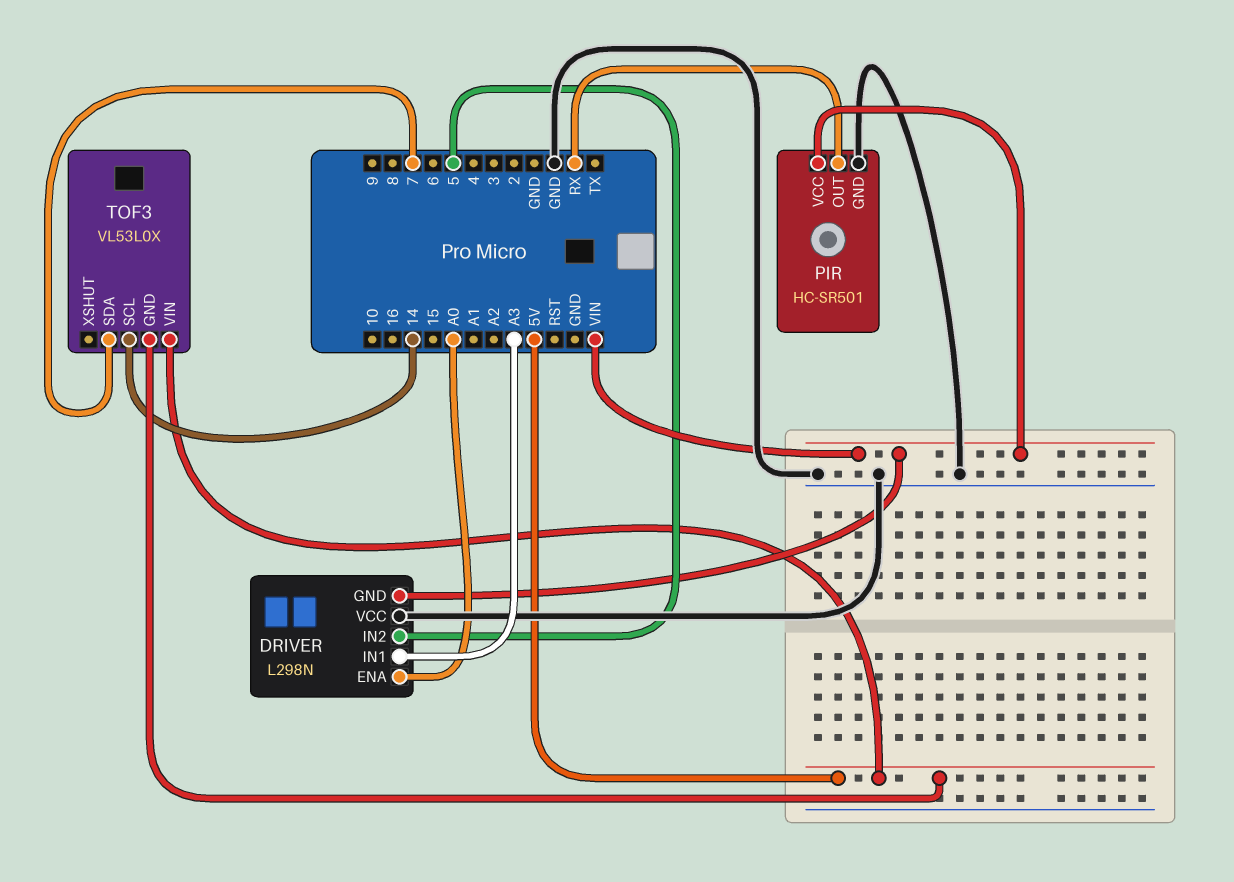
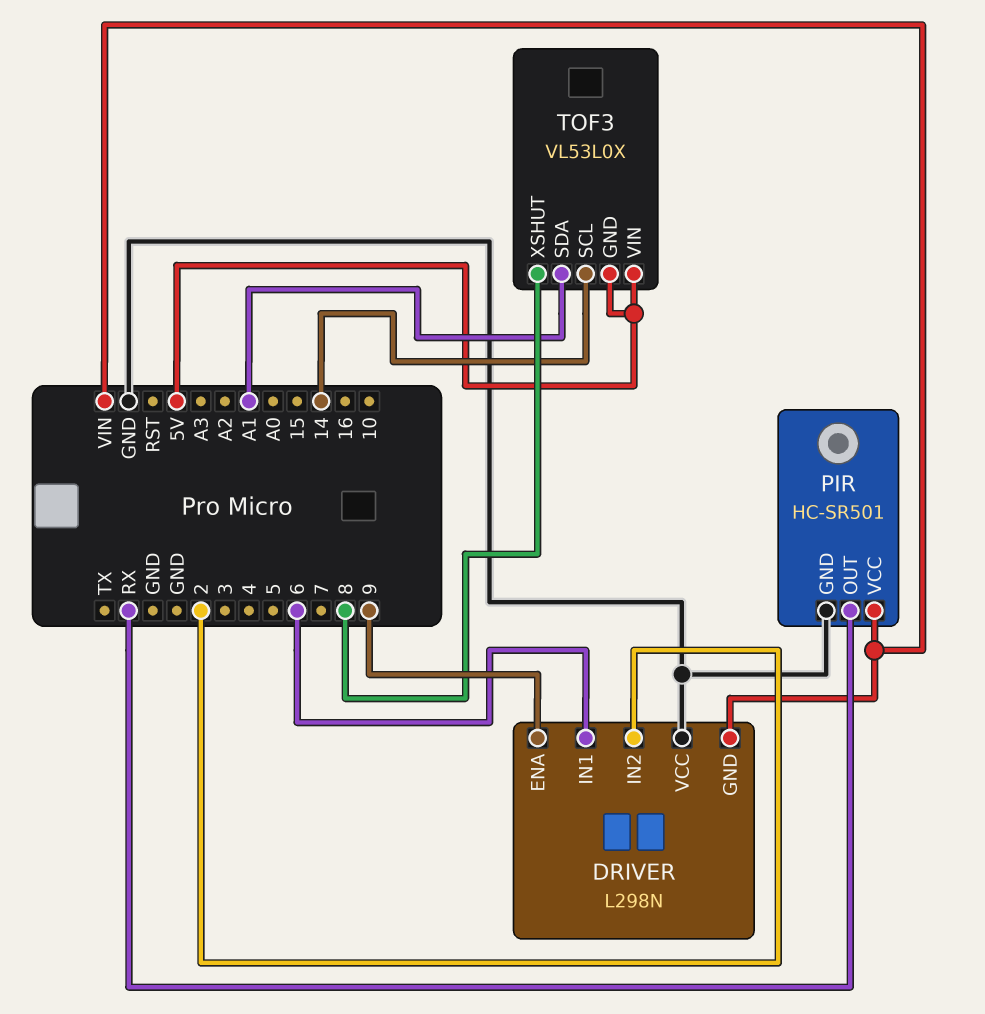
DRIVER pin ENA: A0 -> 9
DRIVER pin IN1: A3 -> 6
DRIVER pin IN2: 5 -> 2
TOF3 pin SDA: 7 -> A1
TOF3 pin XSHUT: none -> 8

